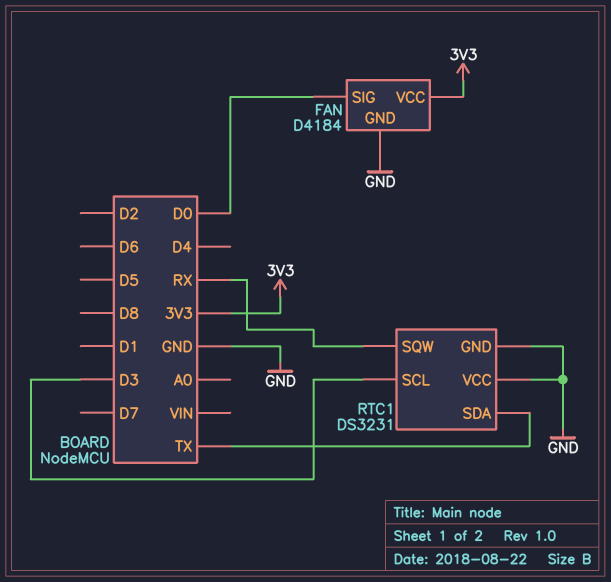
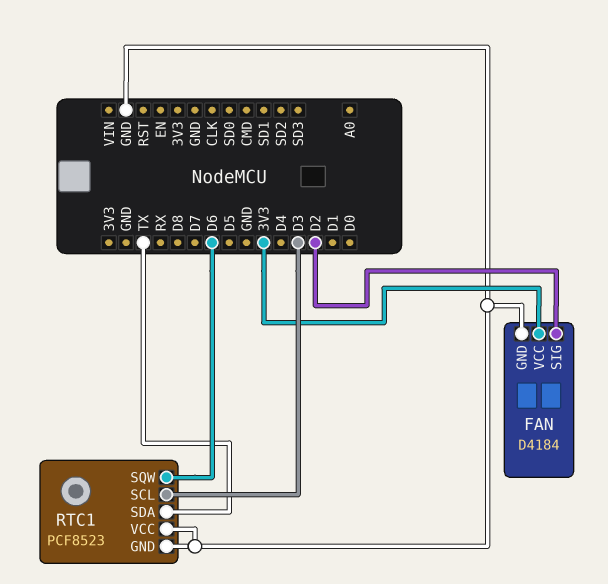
FAN pin SIG: D0 -> D2
RTC1: DS3231 -> PCF8523
RTC1 pin SQW: RX -> D6

